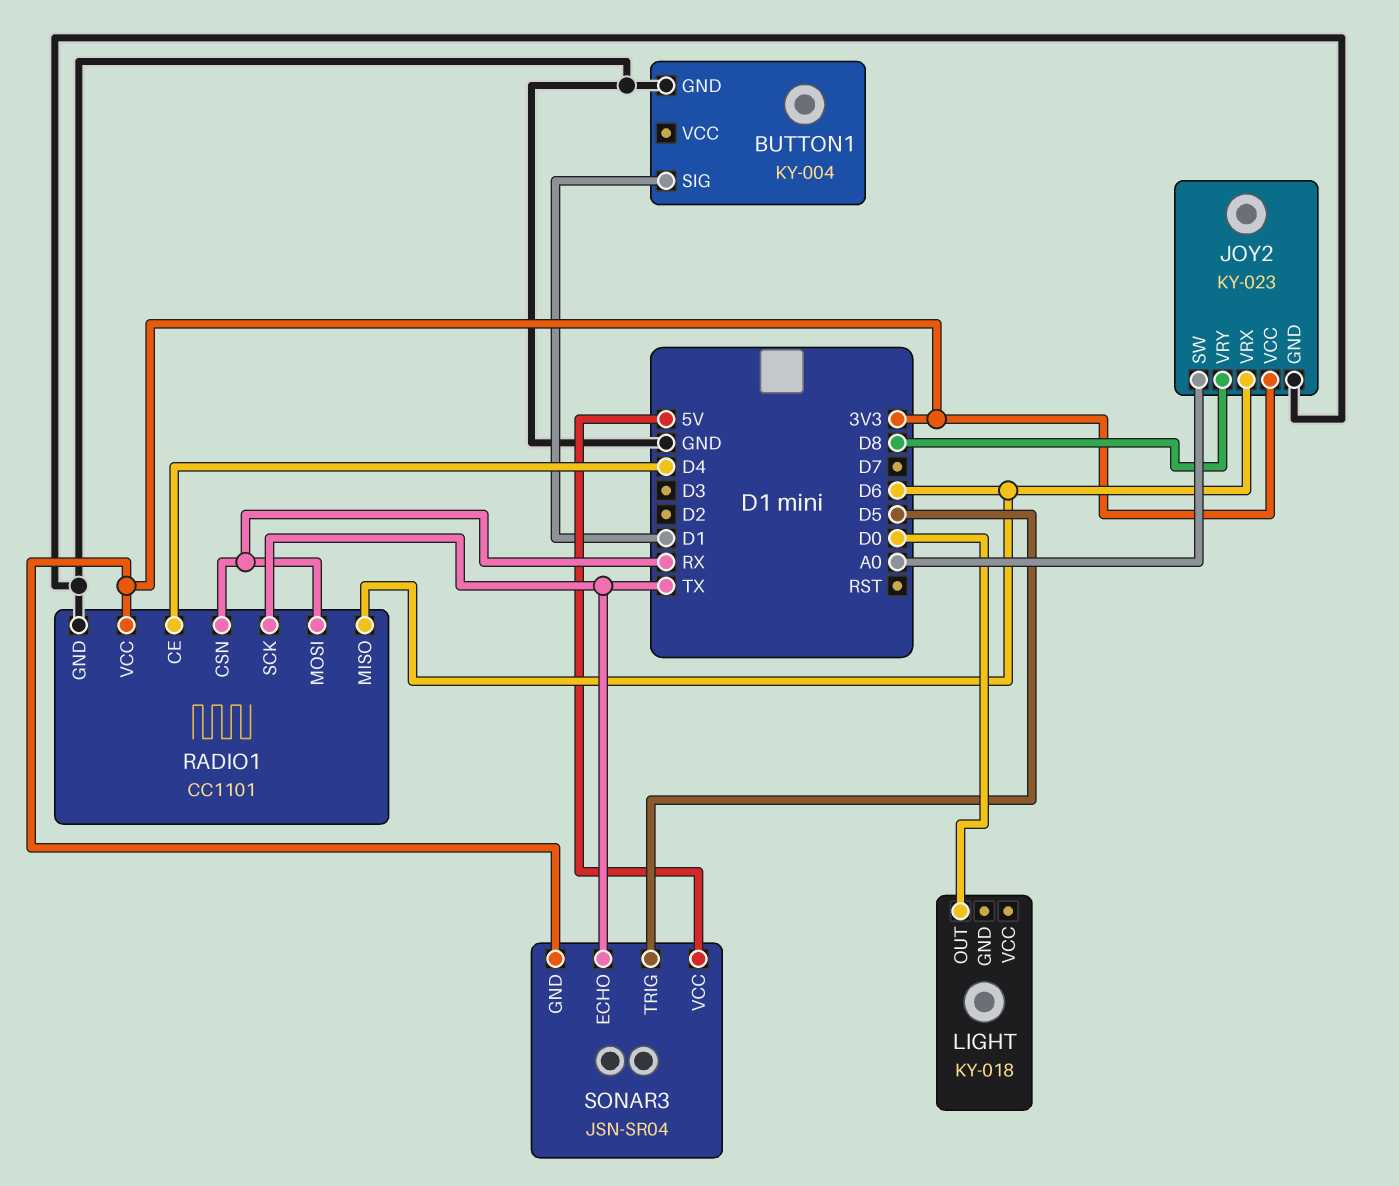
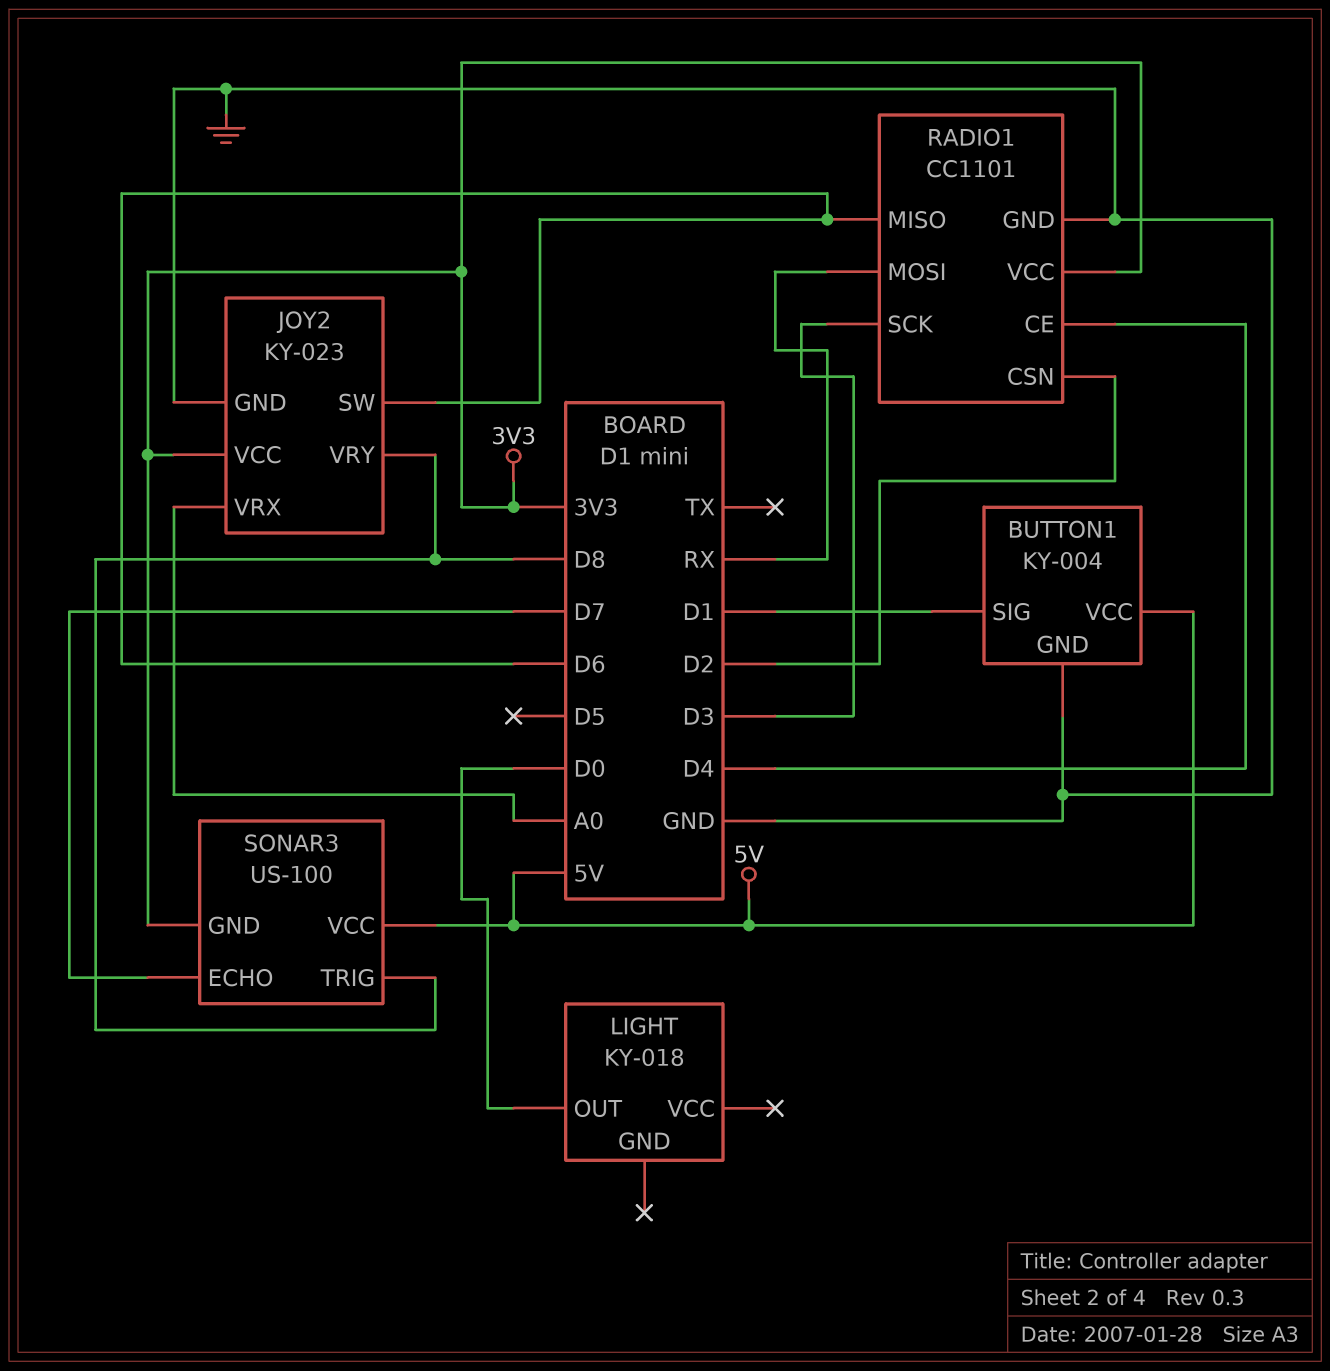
BUTTON1 pin VCC: none -> 5V
JOY2 pin SW: A0 -> D6
JOY2 pin VRX: D6 -> A0
RADIO1 pin CSN: RX -> D2
RADIO1 pin SCK: TX -> D3
SONAR3: JSN-SR04 -> US-100
SONAR3 pin ECHO: TX -> D7
SONAR3 pin TRIG: D5 -> D8

